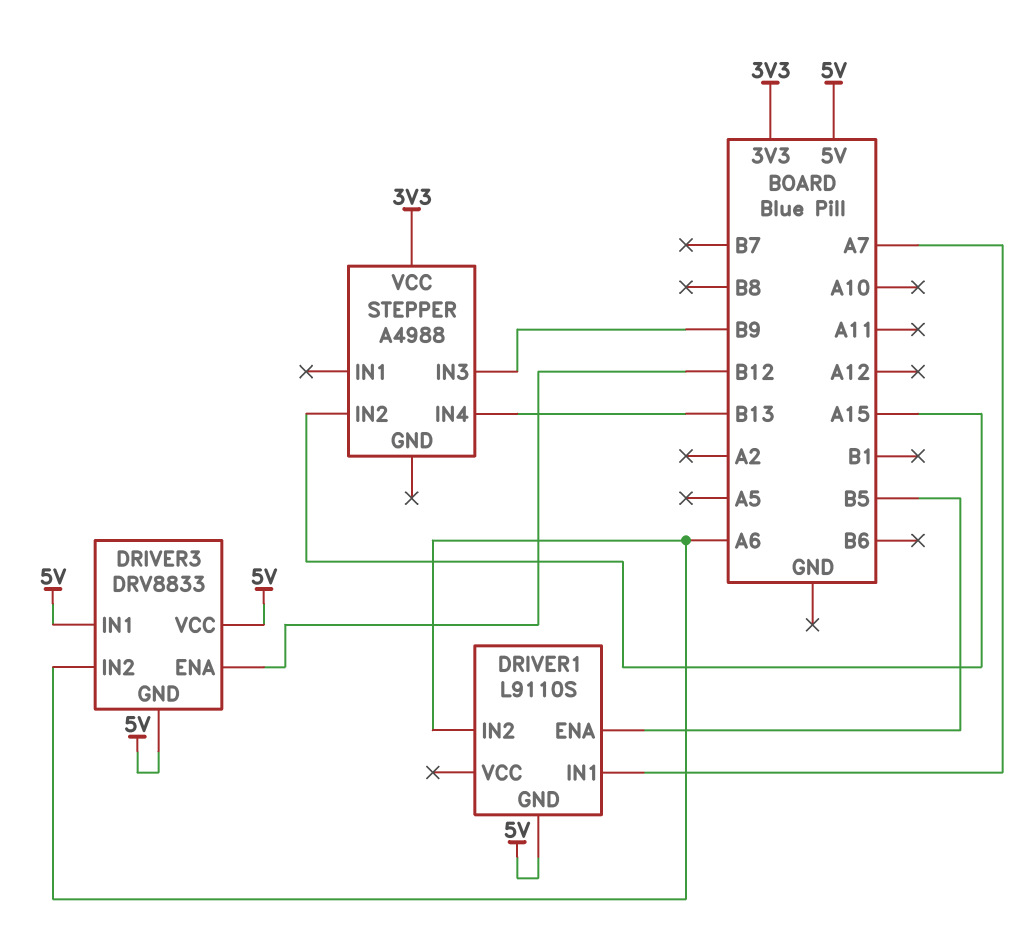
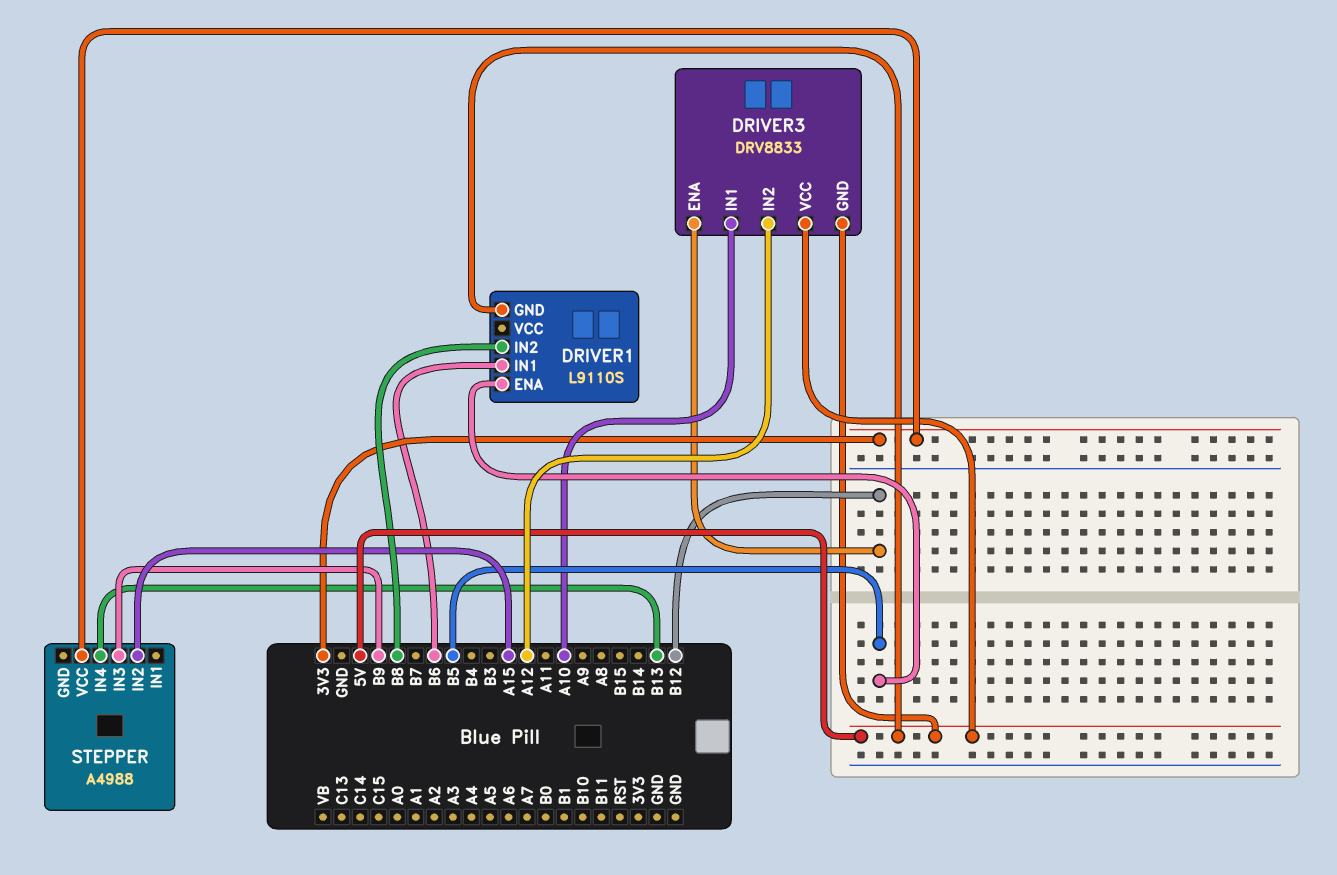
DRIVER1 pin IN1: A7 -> B6
DRIVER1 pin IN2: A6 -> B8
DRIVER3 pin IN1: 5V -> A10
DRIVER3 pin IN2: A6 -> A12

